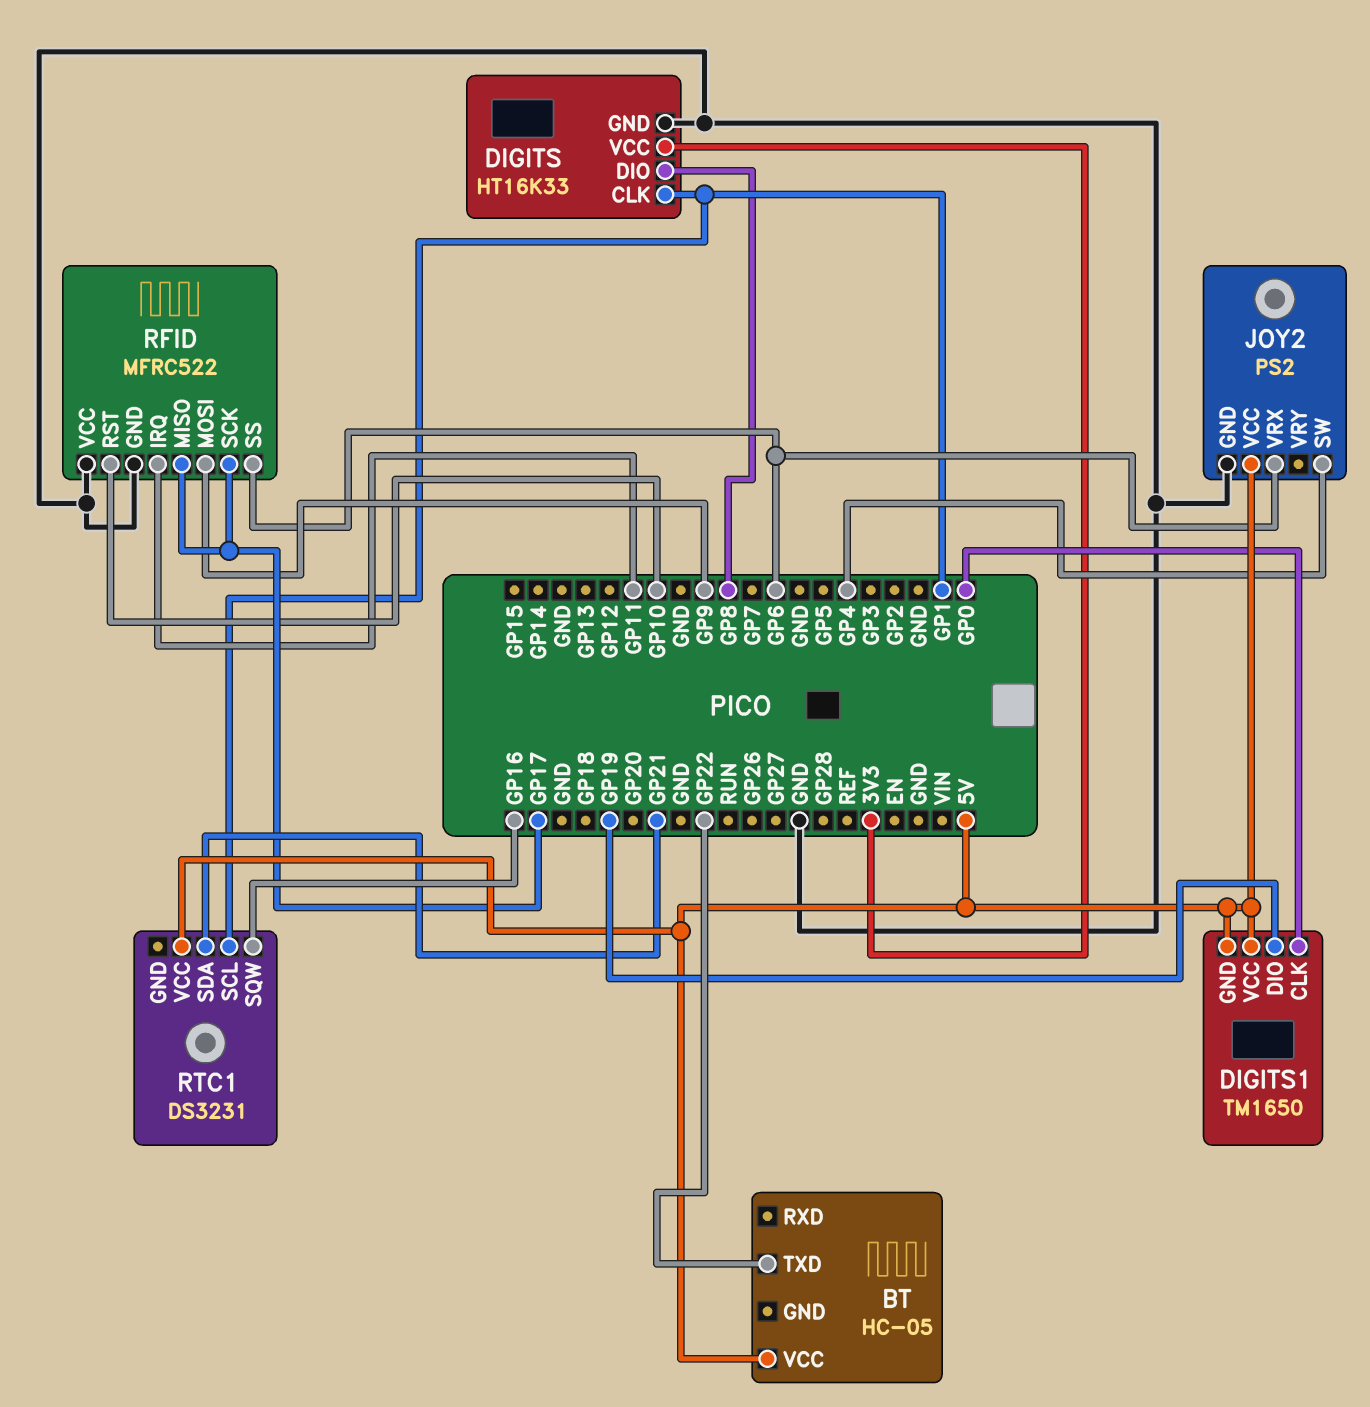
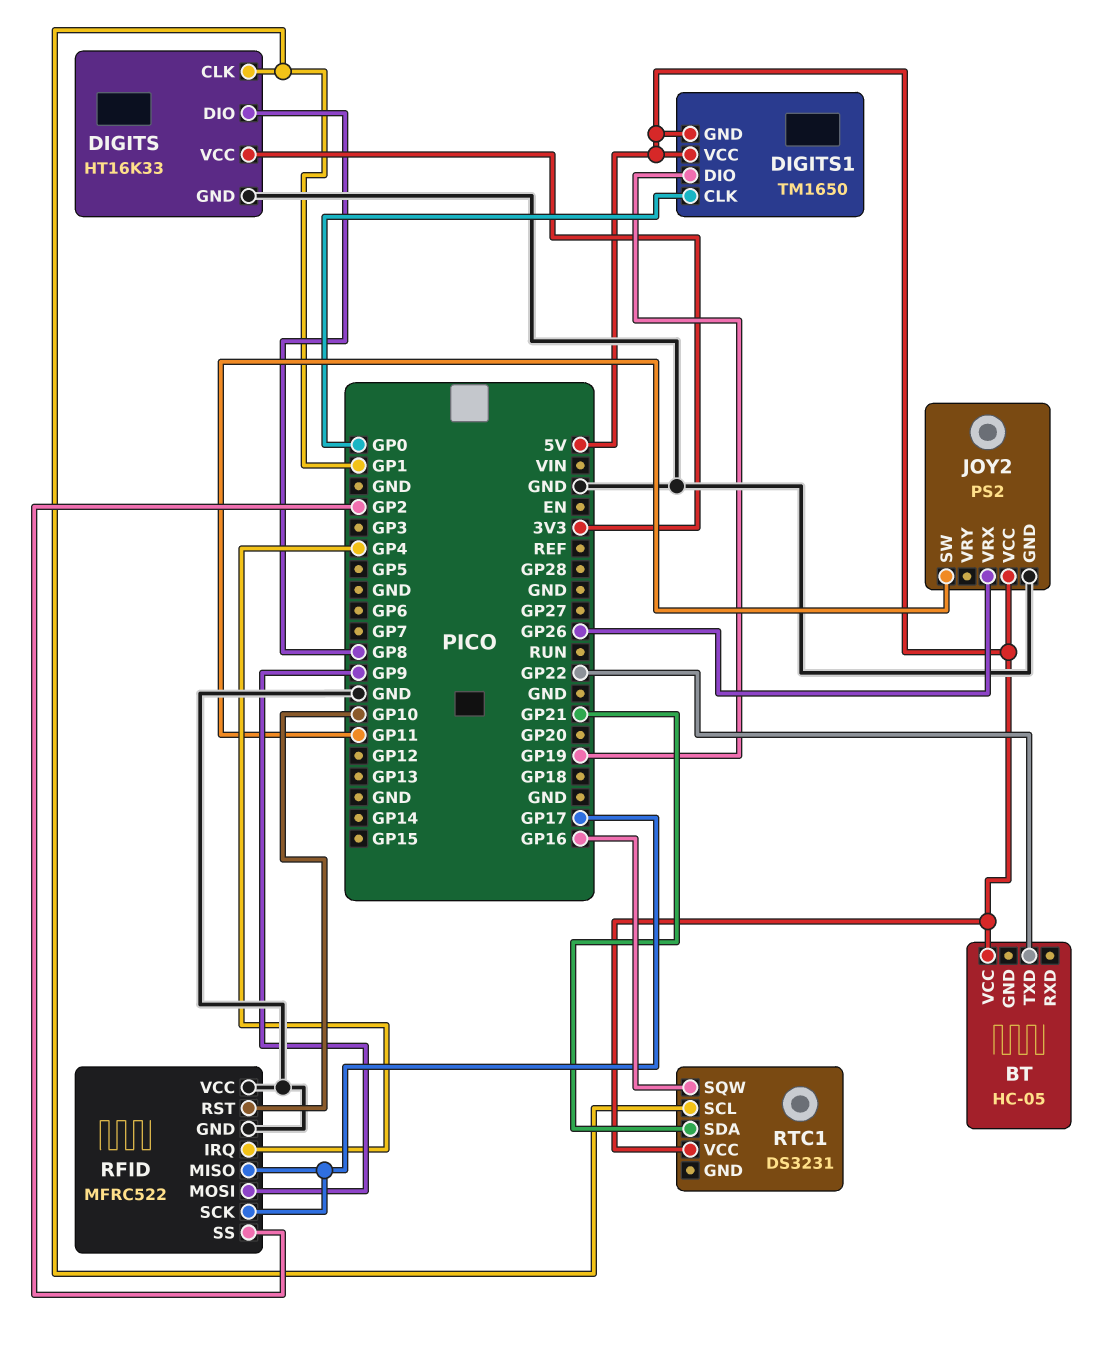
JOY2 pin SW: GP4 -> GP11
JOY2 pin VRX: GP6 -> GP26
RFID pin IRQ: GP11 -> GP4
RFID pin SS: GP6 -> GP2

